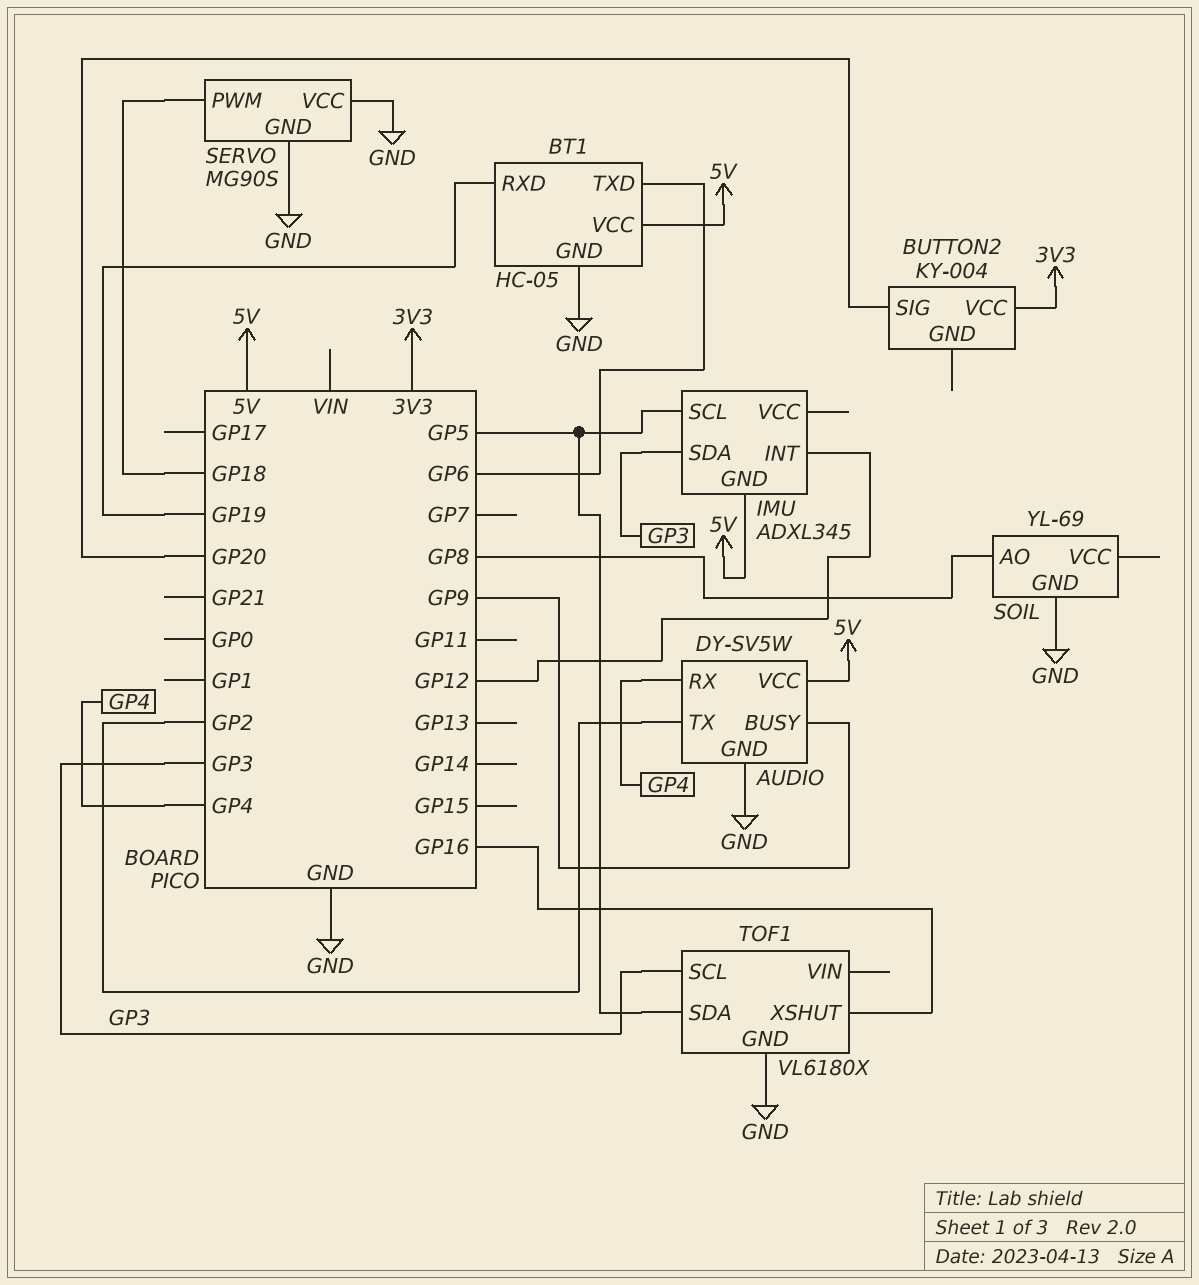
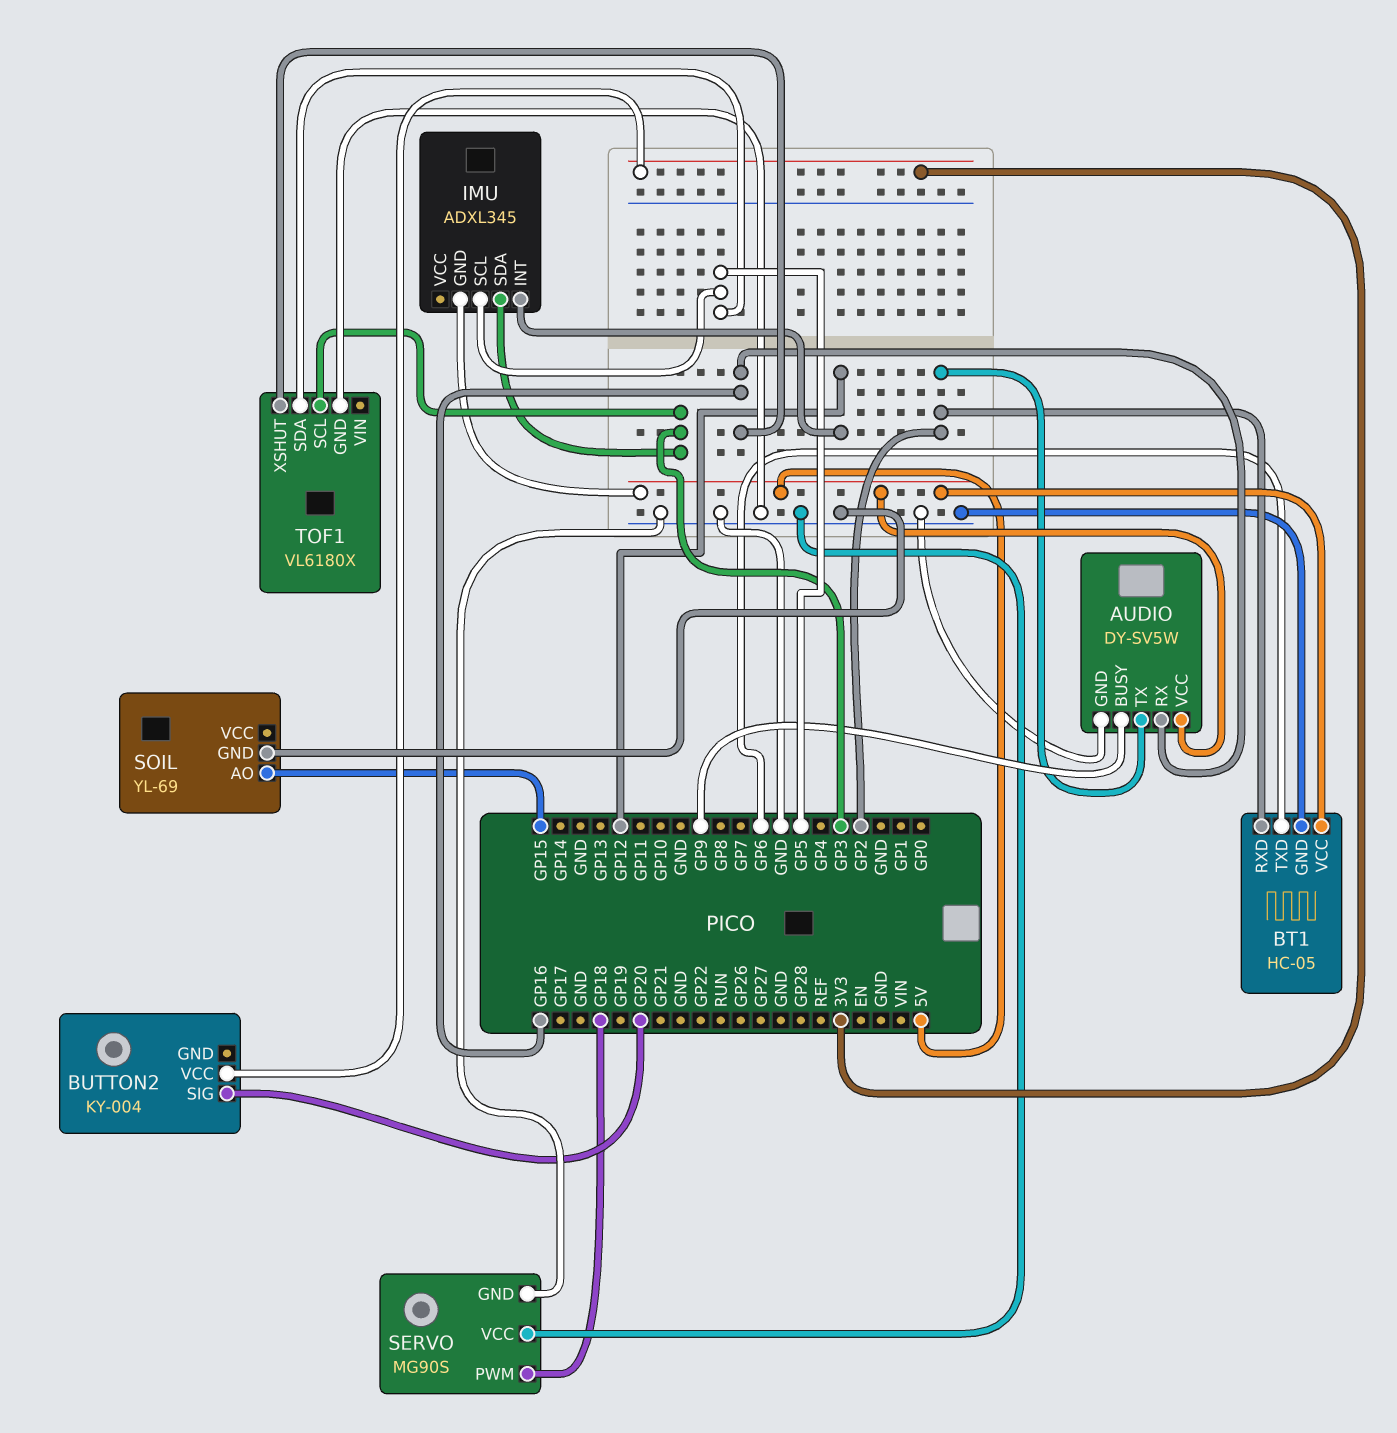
AUDIO pin RX: GP4 -> GP16
BT1 pin RXD: GP19 -> GP2
SOIL pin AO: GP8 -> GP15

